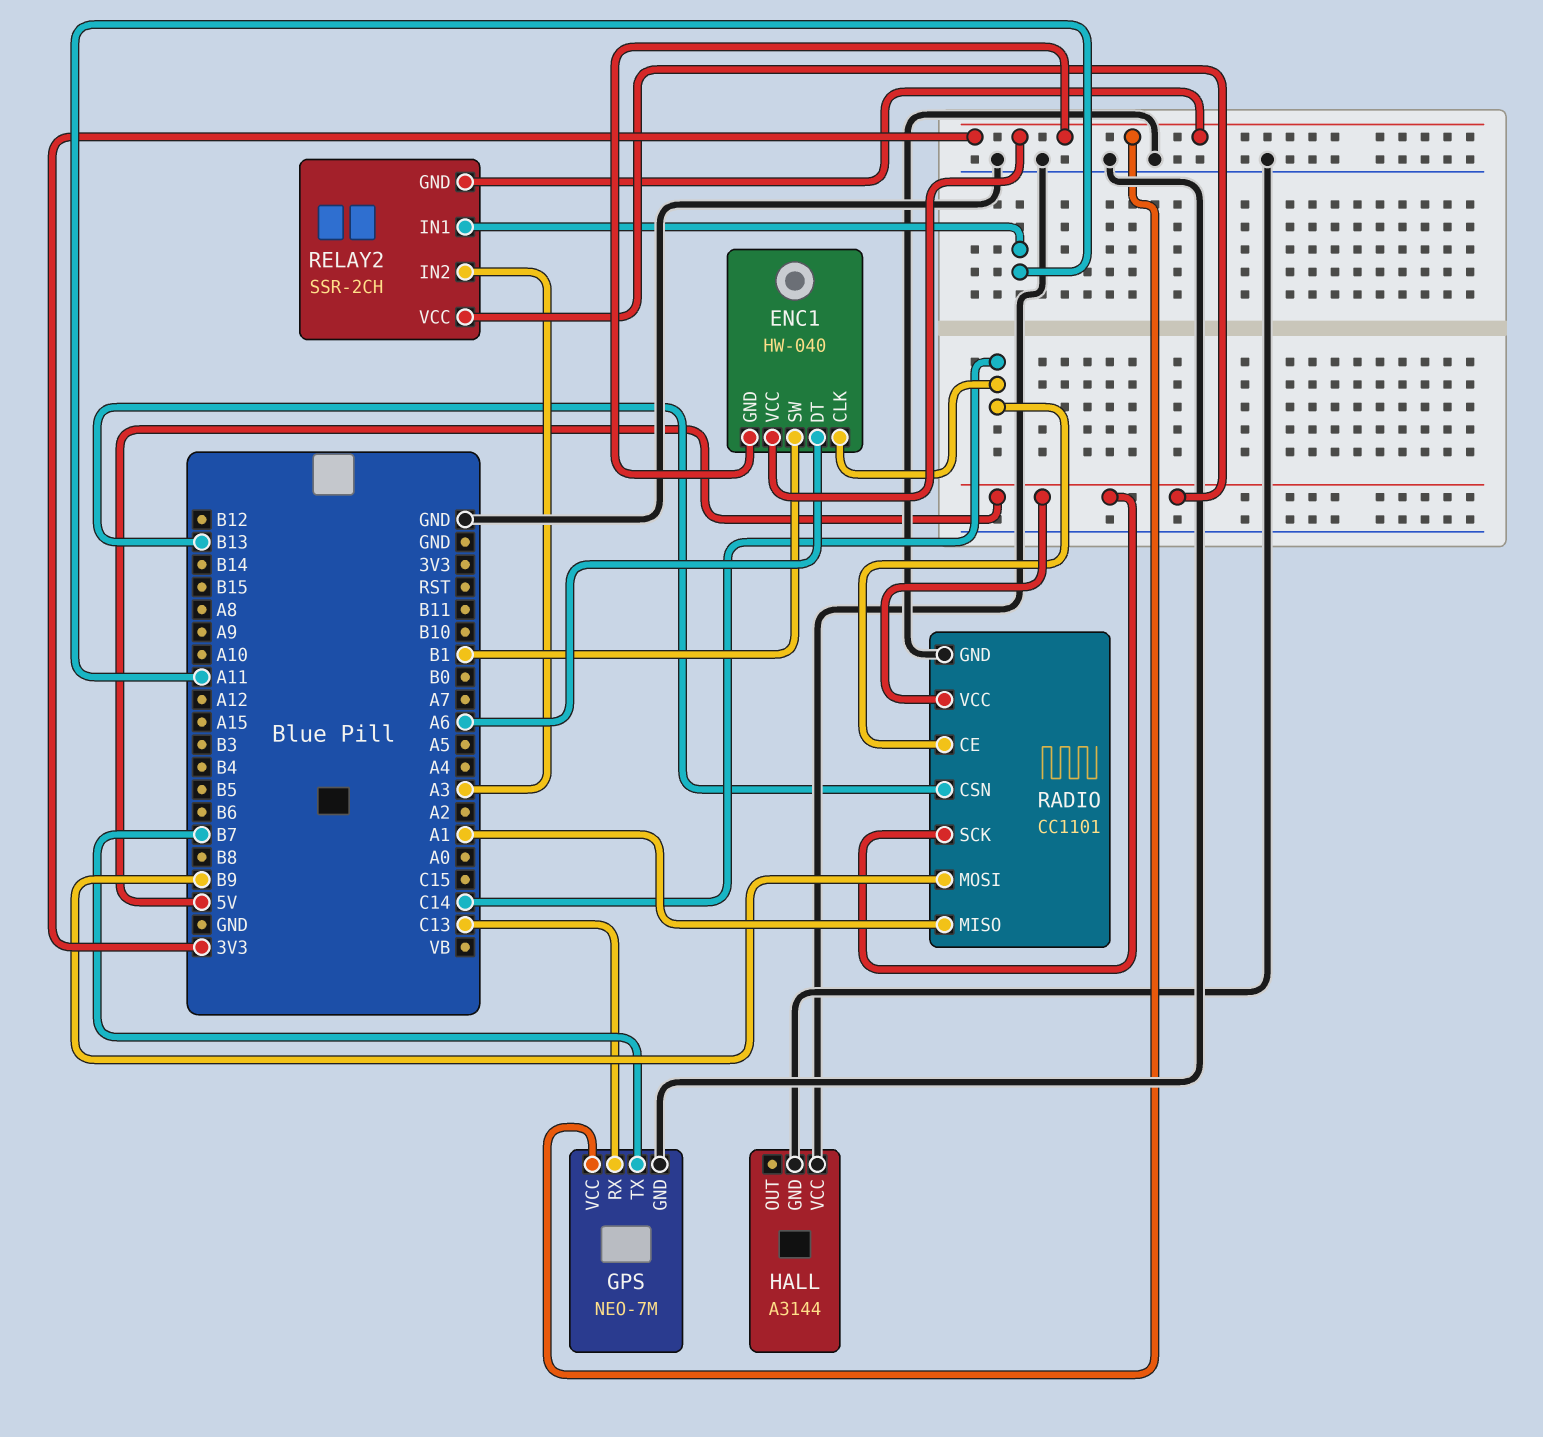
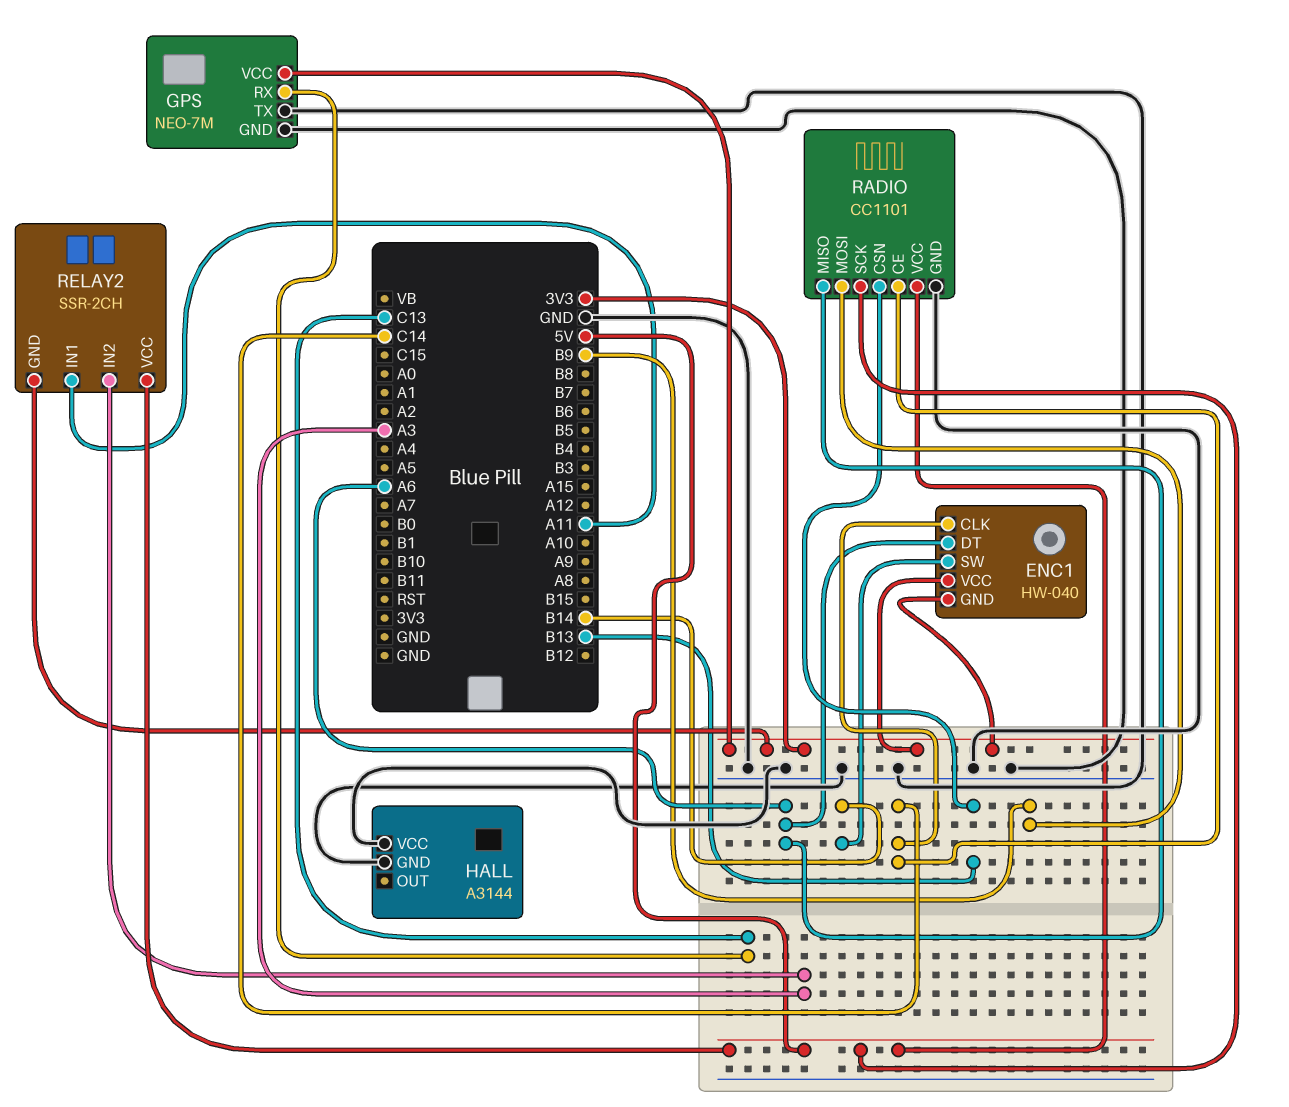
ENC1 pin SW: B1 -> B14
GPS pin TX: B7 -> GND
RADIO pin MISO: A1 -> A6

